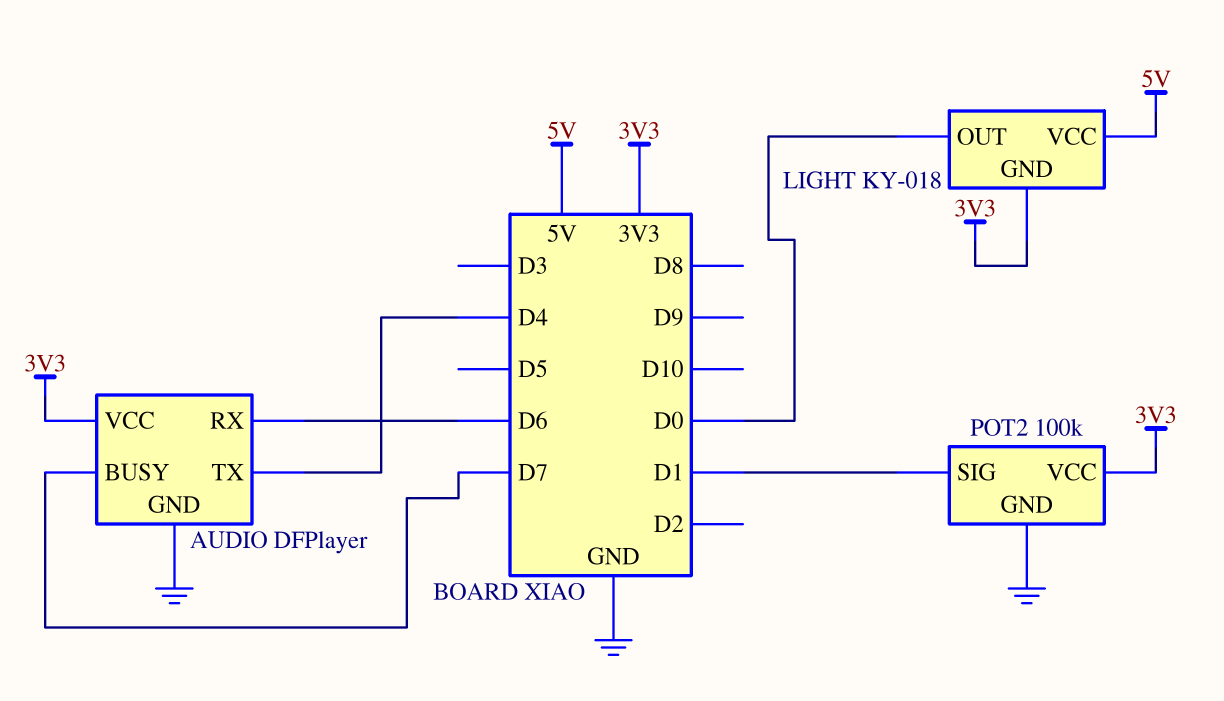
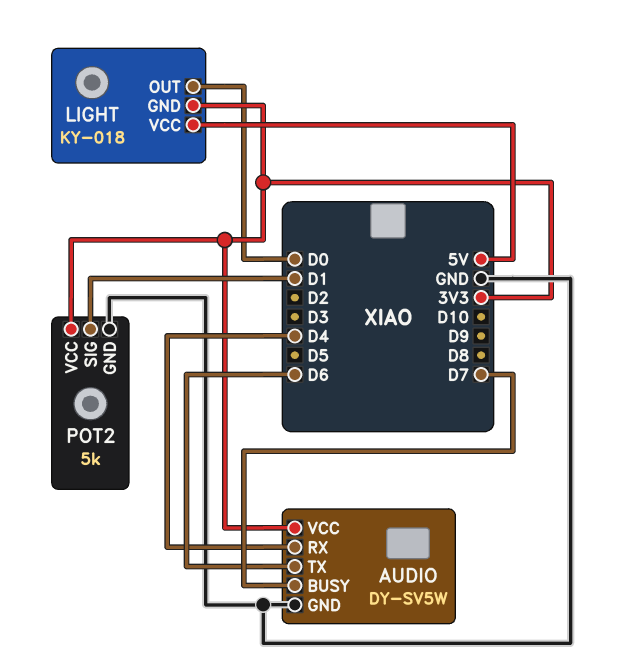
AUDIO: DFPlayer -> DY-SV5W
AUDIO pin RX: D6 -> D4
AUDIO pin TX: D4 -> D6
POT2: 100k -> 5k

